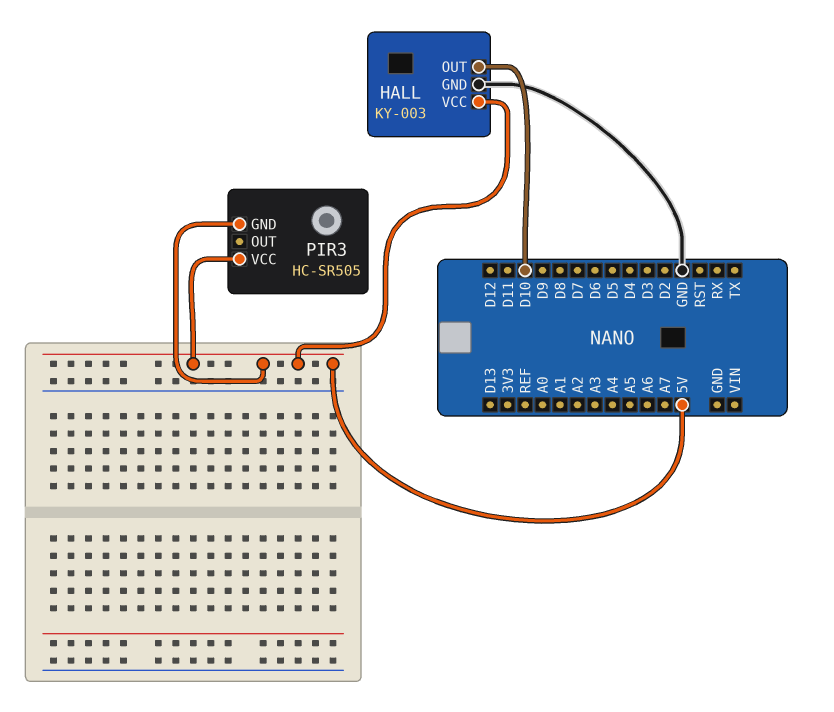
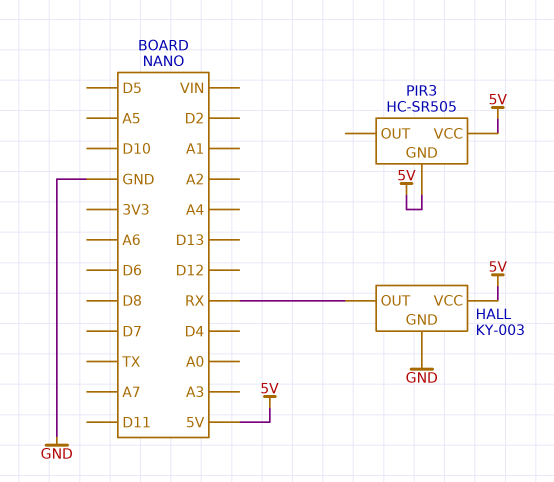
HALL pin OUT: D10 -> RX

